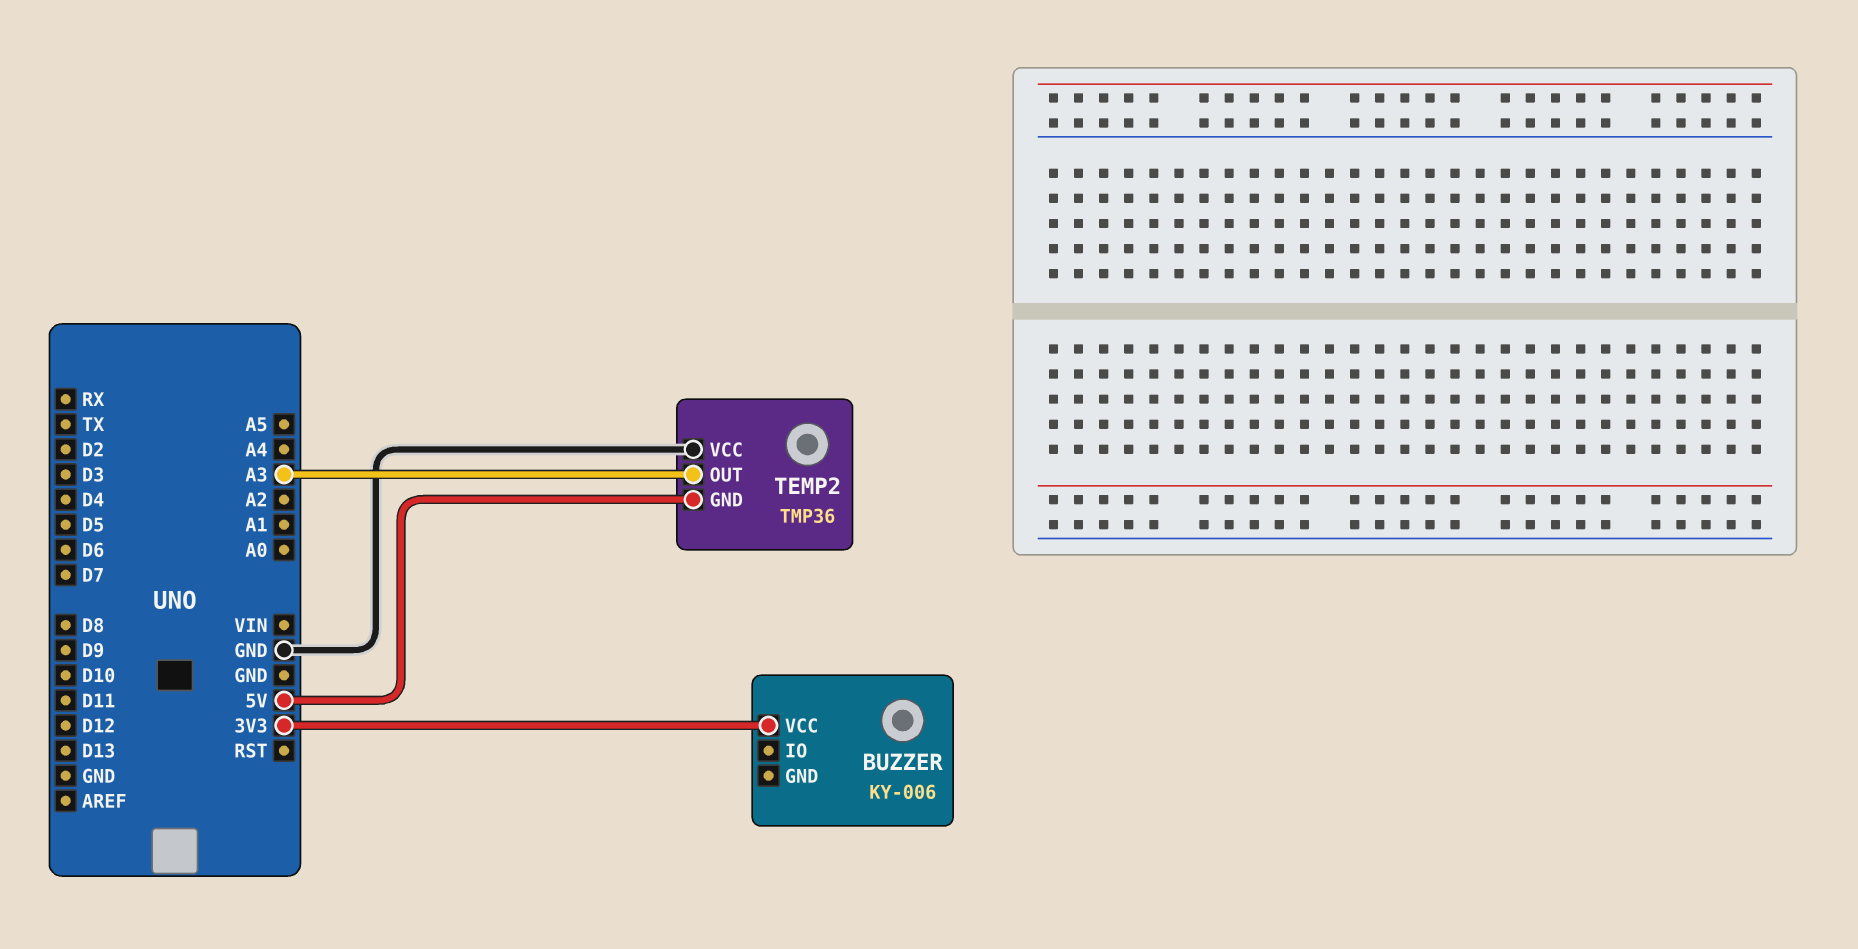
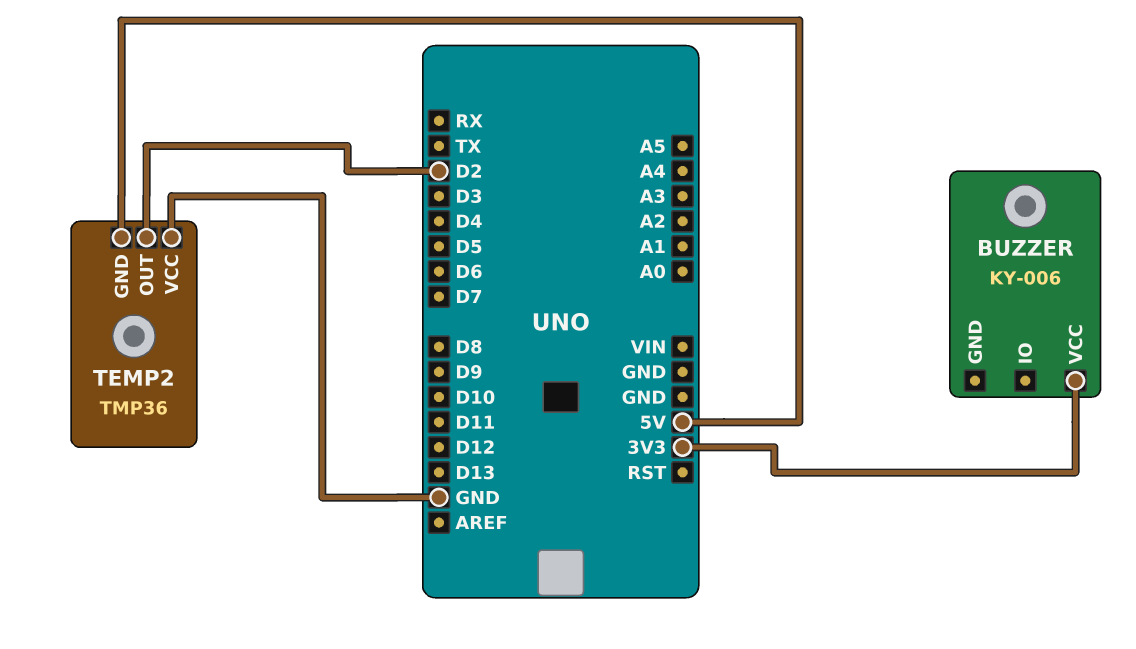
TEMP2 pin OUT: A3 -> D2

